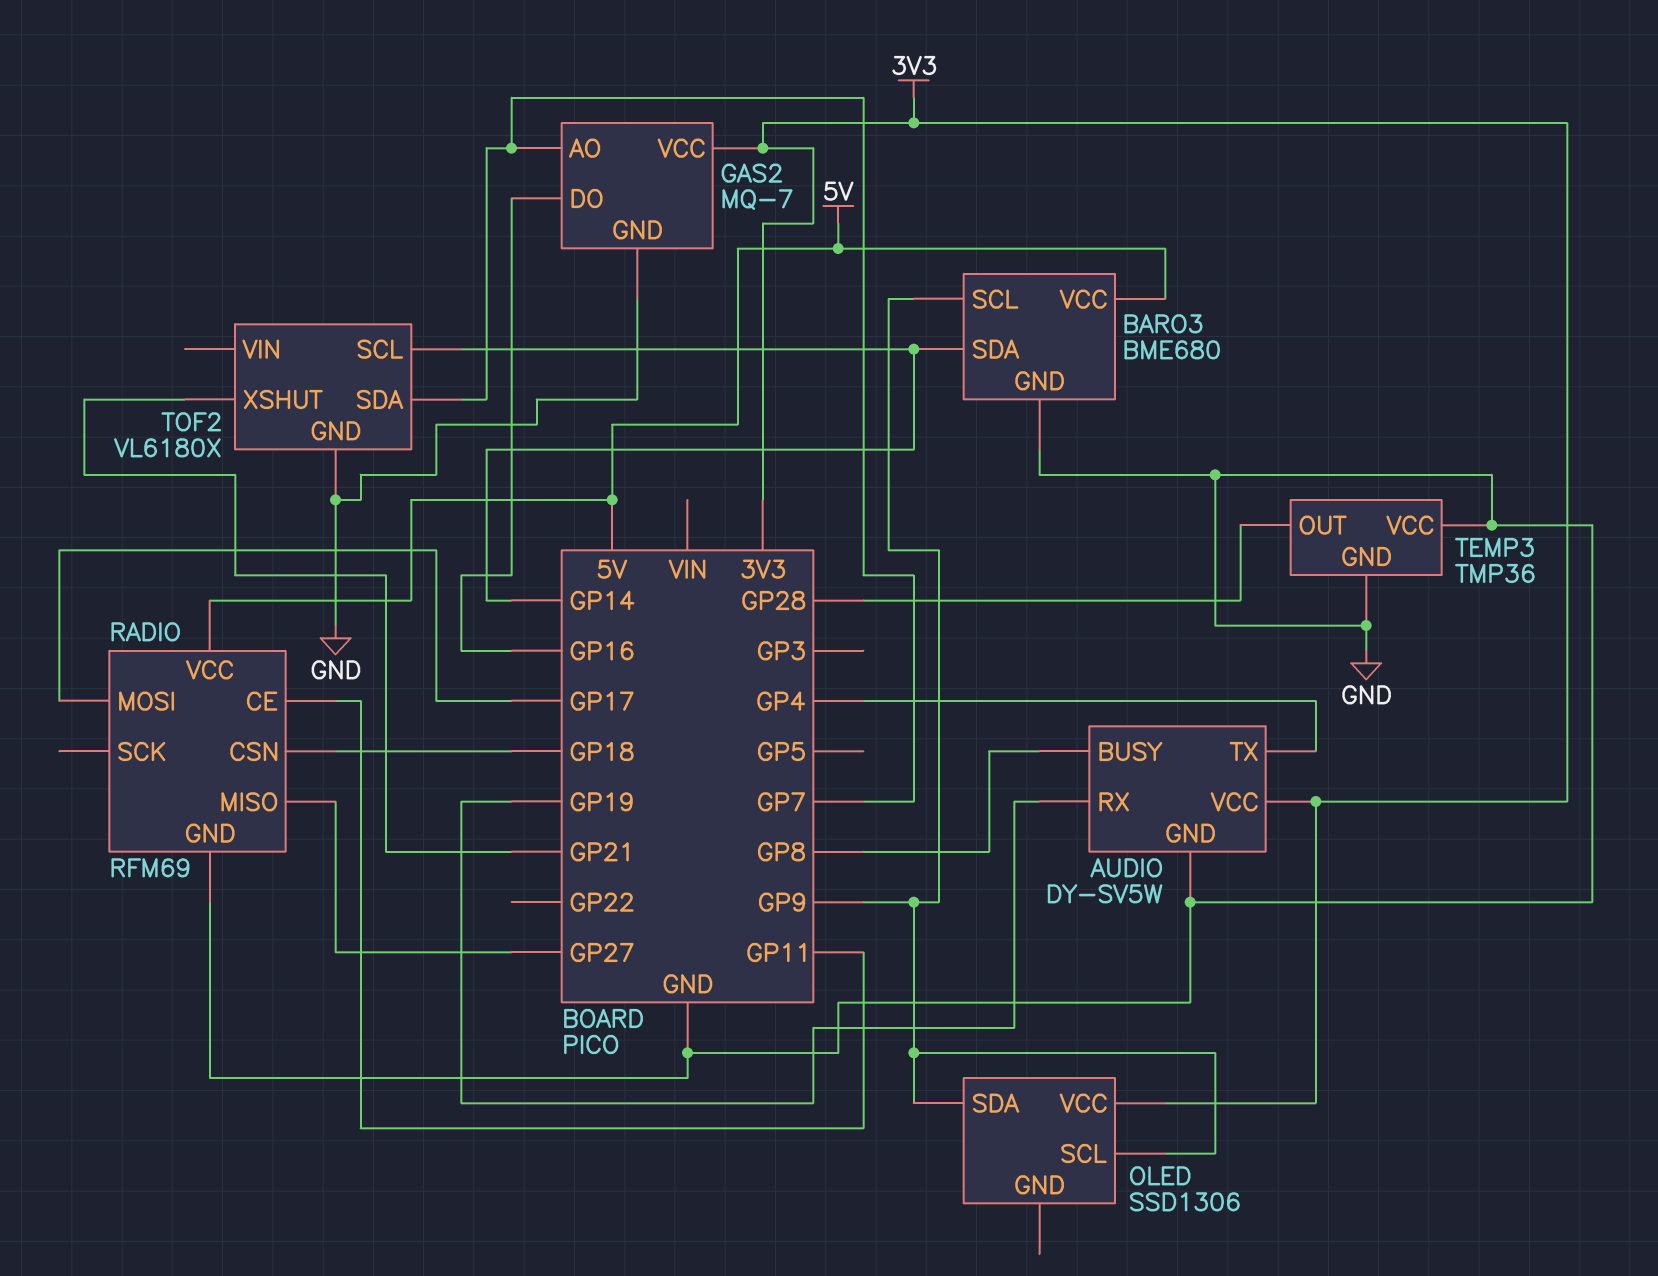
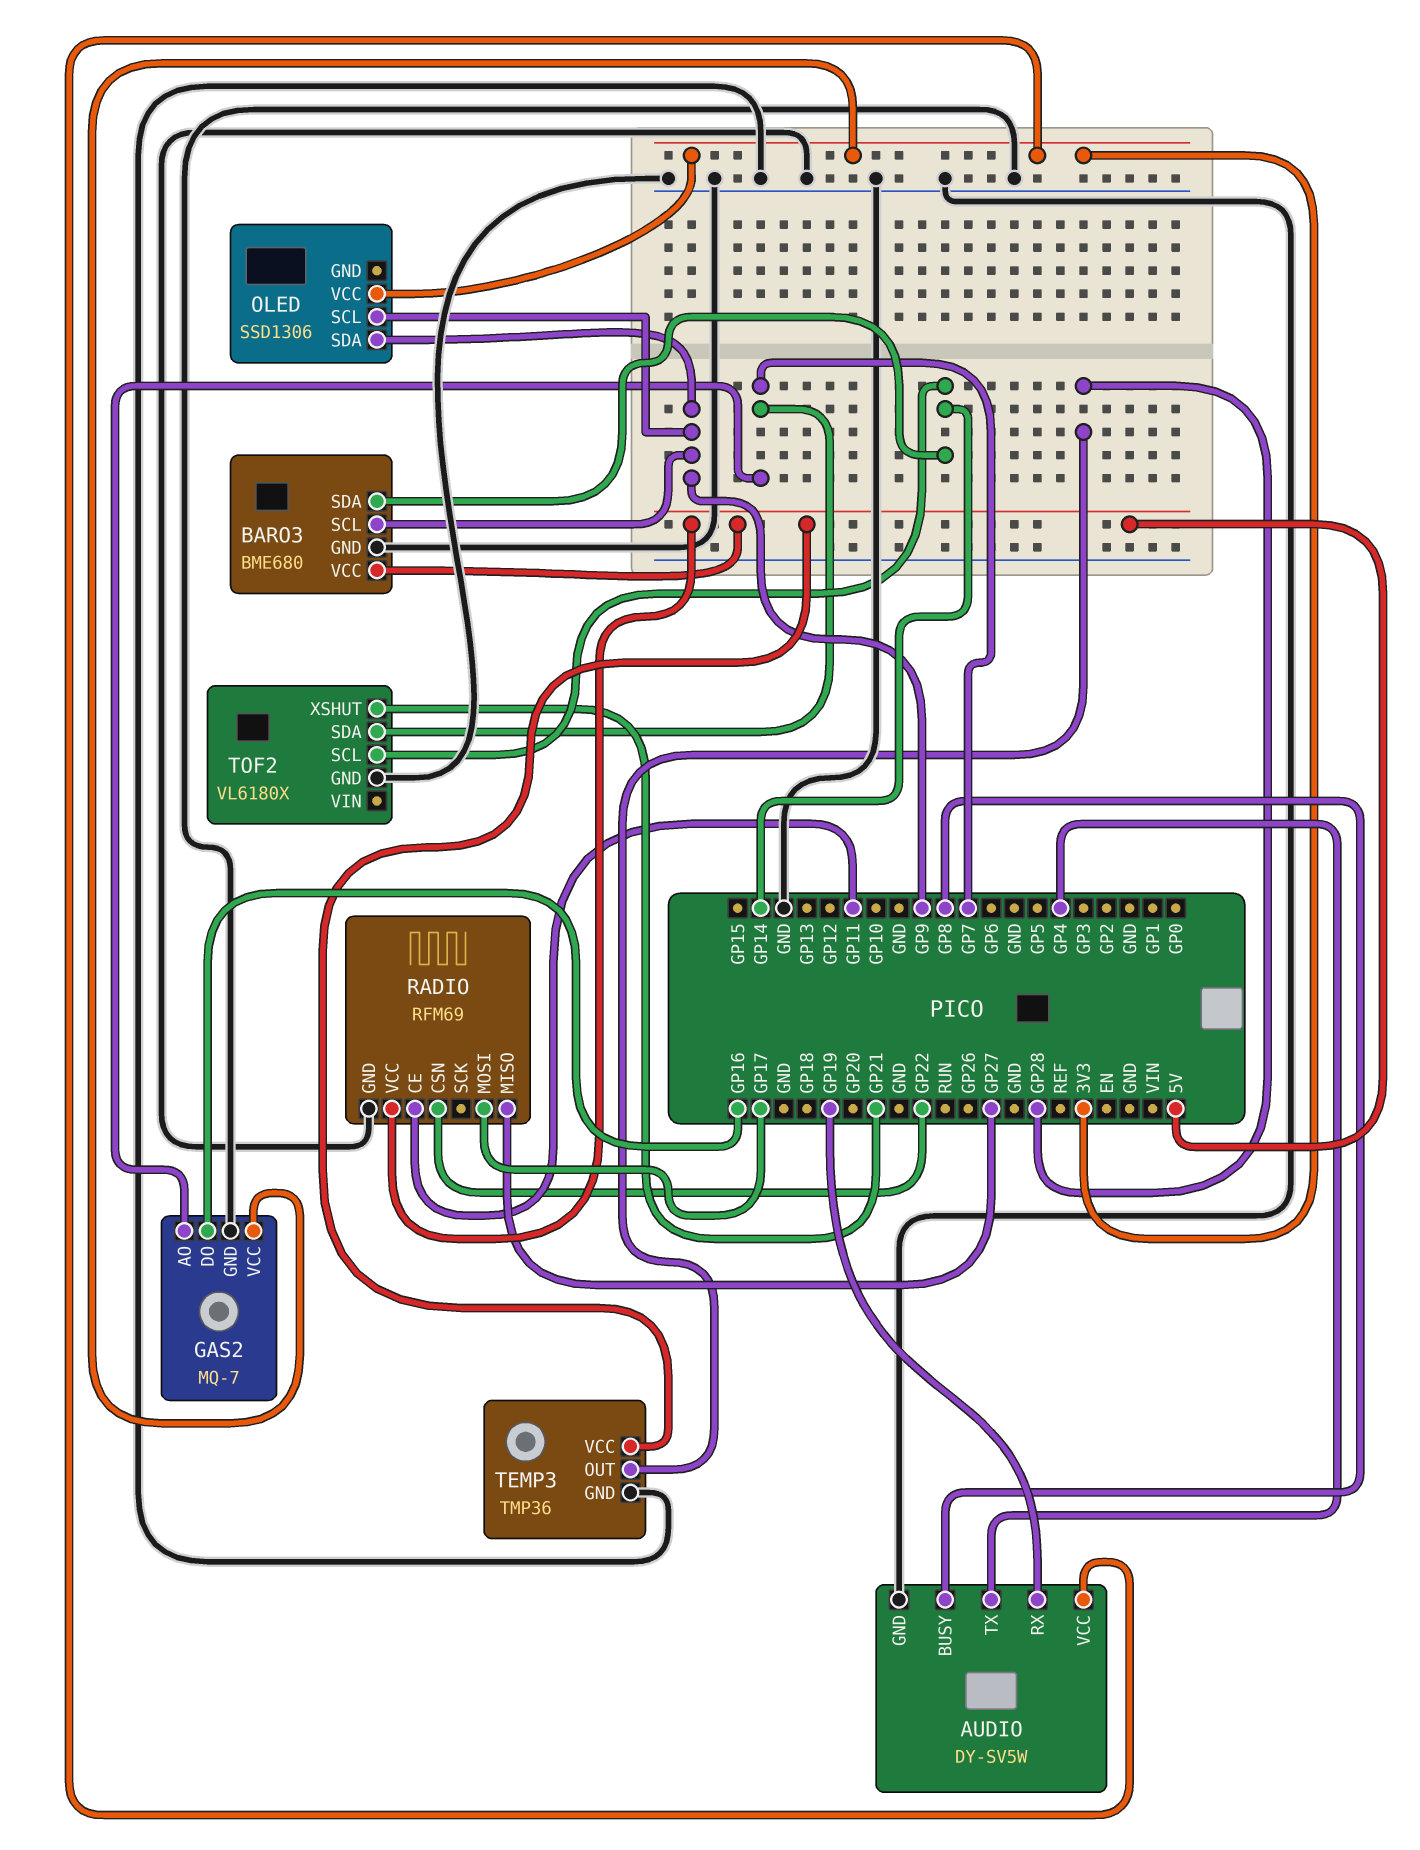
RADIO pin CSN: GP18 -> GP22
TEMP3 pin VCC: GND -> 5V

